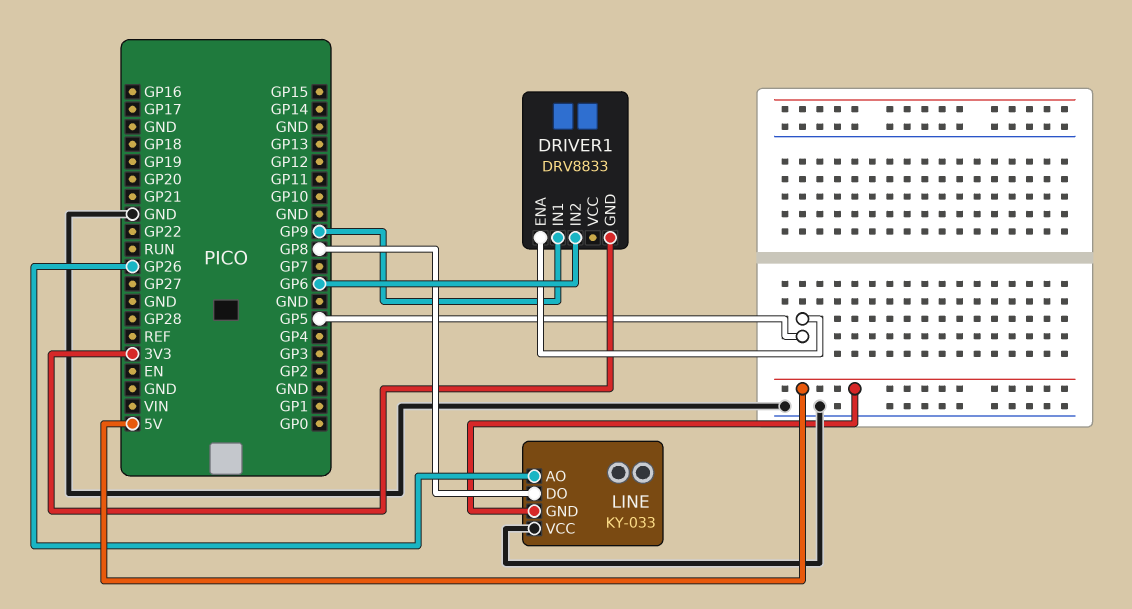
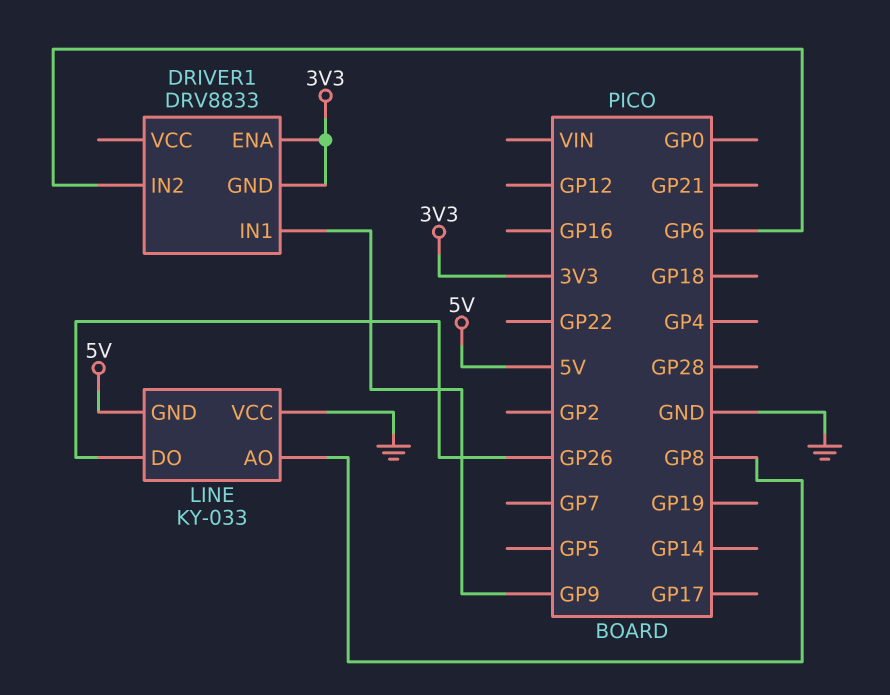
DRIVER1 pin ENA: GP5 -> 3V3
LINE pin AO: GP26 -> GP8
LINE pin DO: GP8 -> GP26

